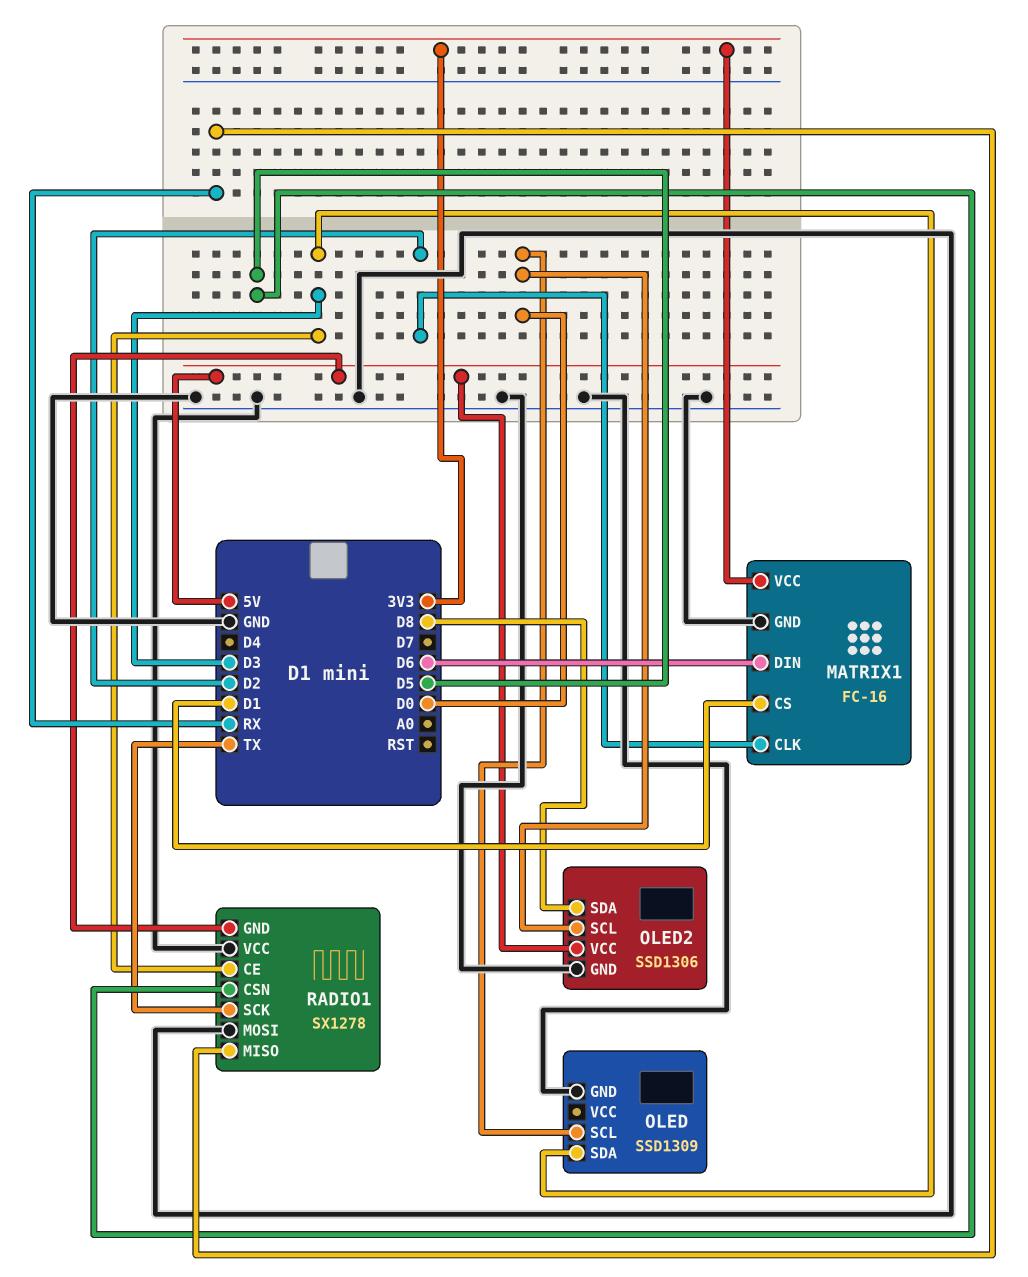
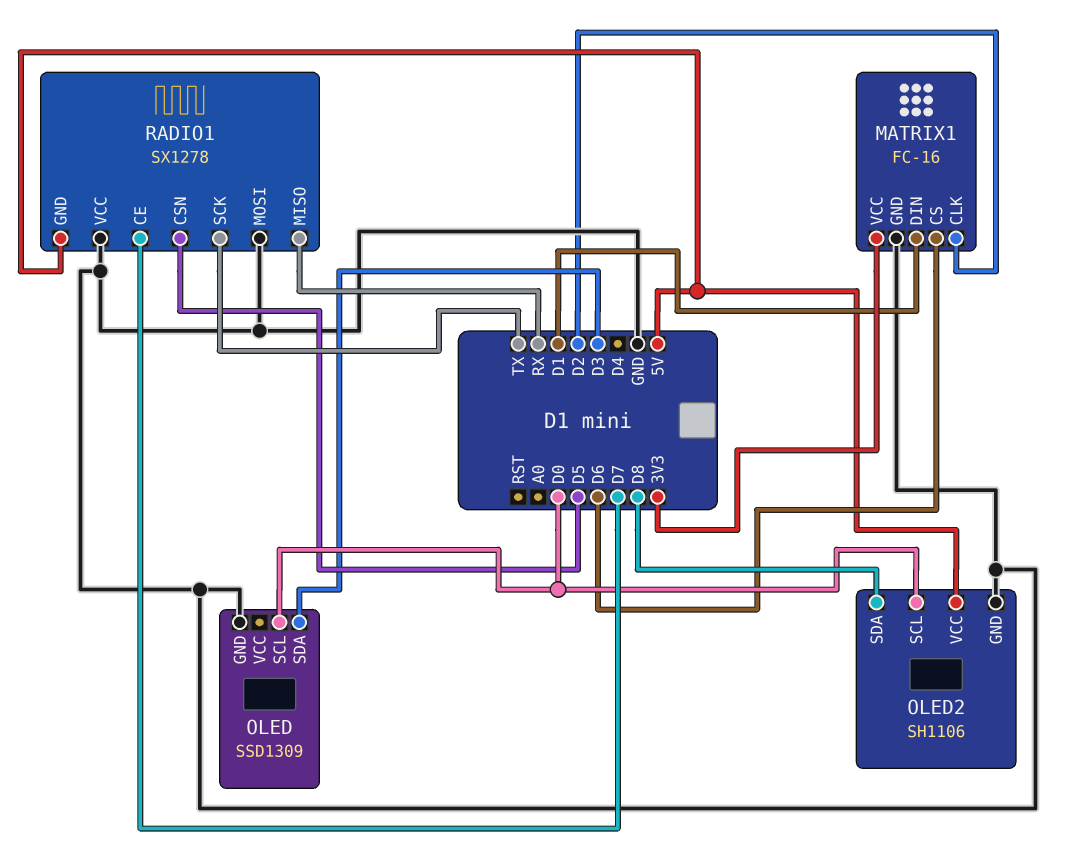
MATRIX1 pin CS: D1 -> D6
MATRIX1 pin DIN: D6 -> D1
OLED2: SSD1306 -> SH1106
RADIO1 pin CE: D3 -> D7

